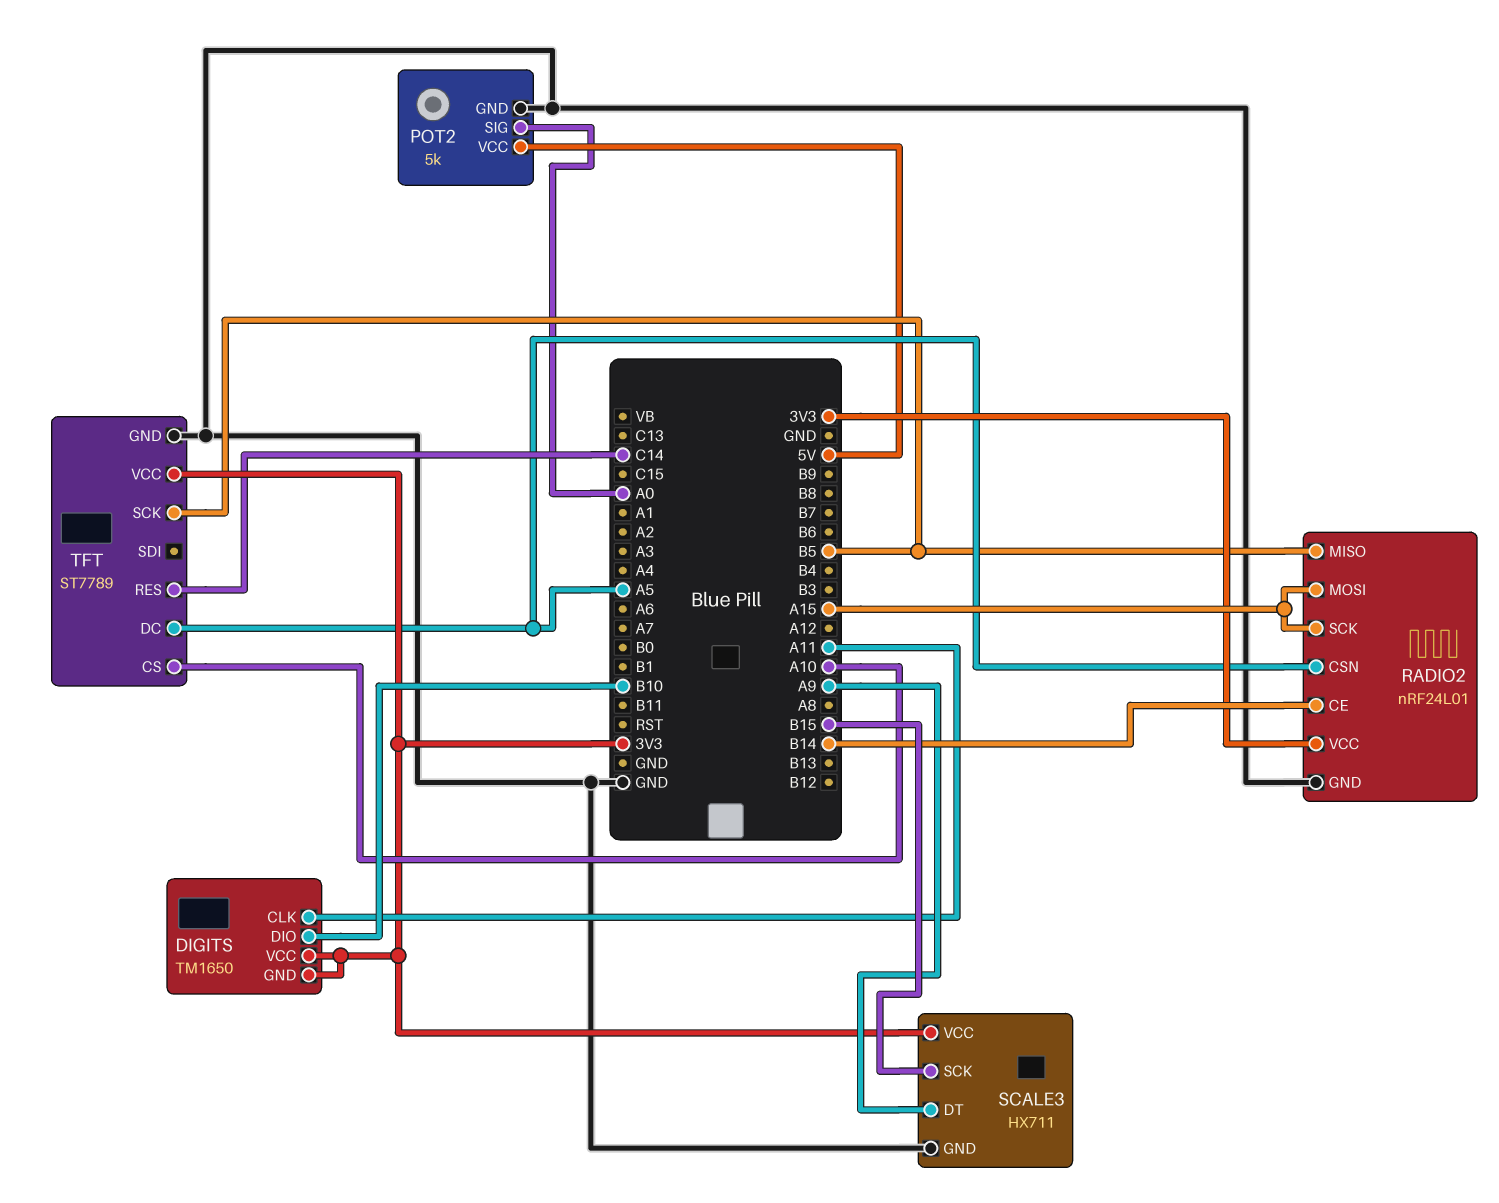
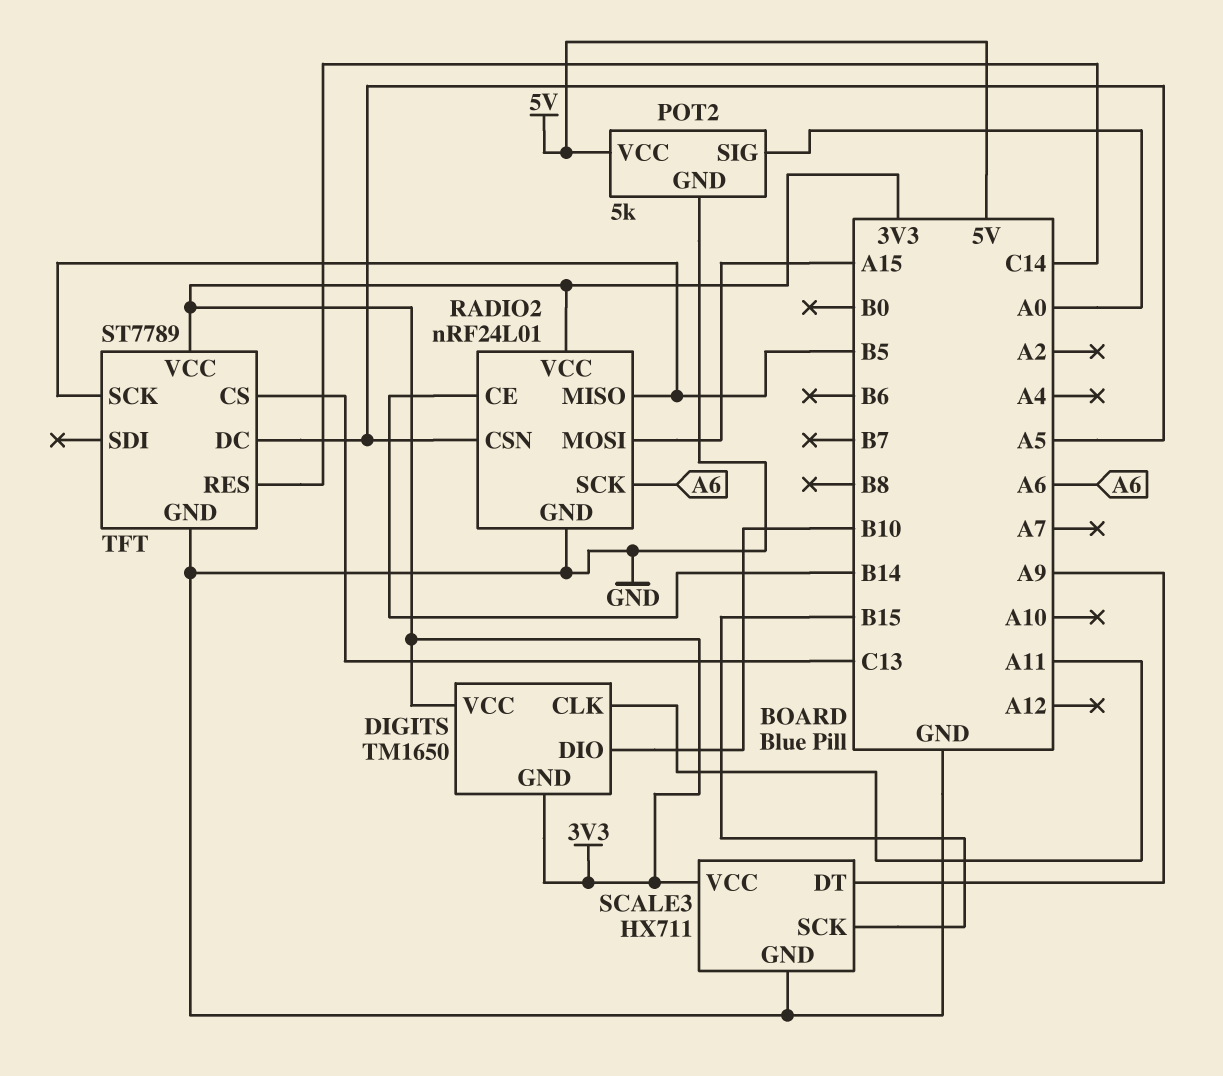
RADIO2 pin SCK: A15 -> A6
TFT pin CS: A10 -> C13

